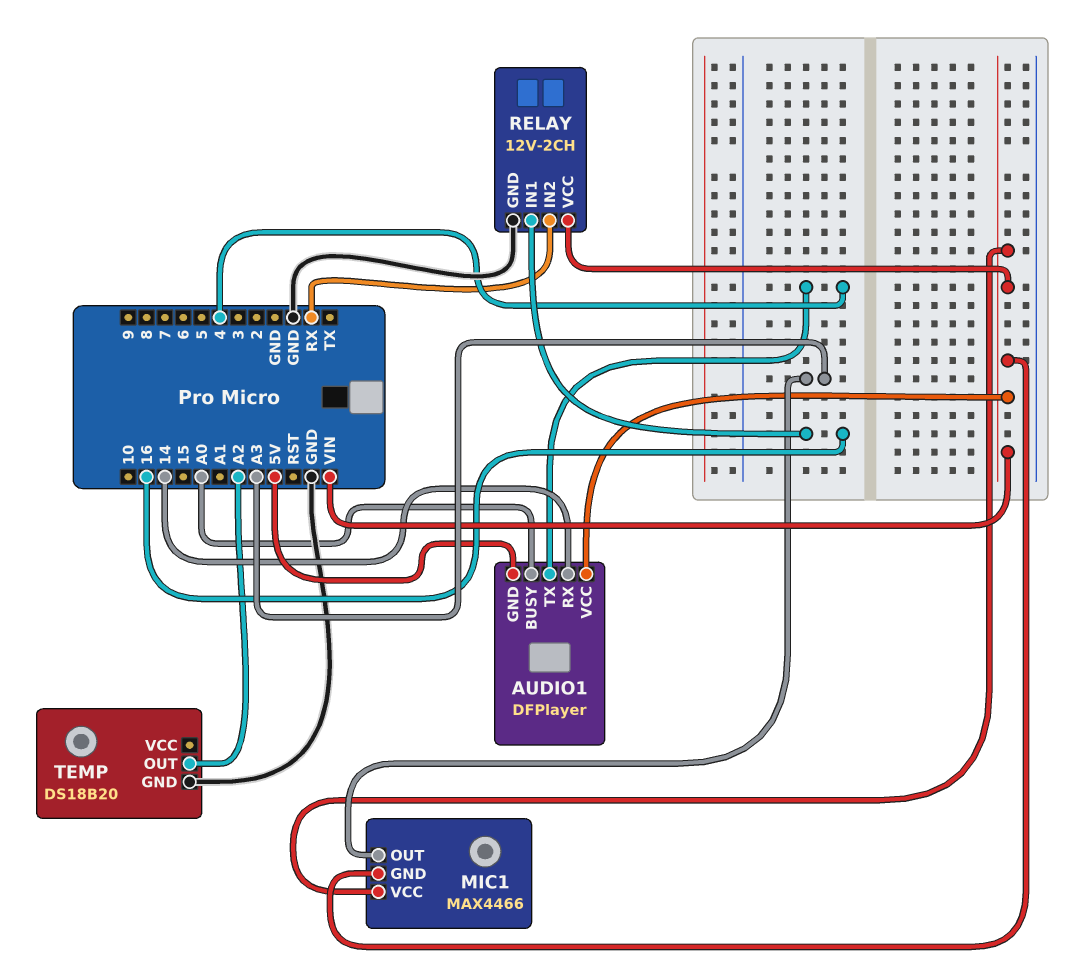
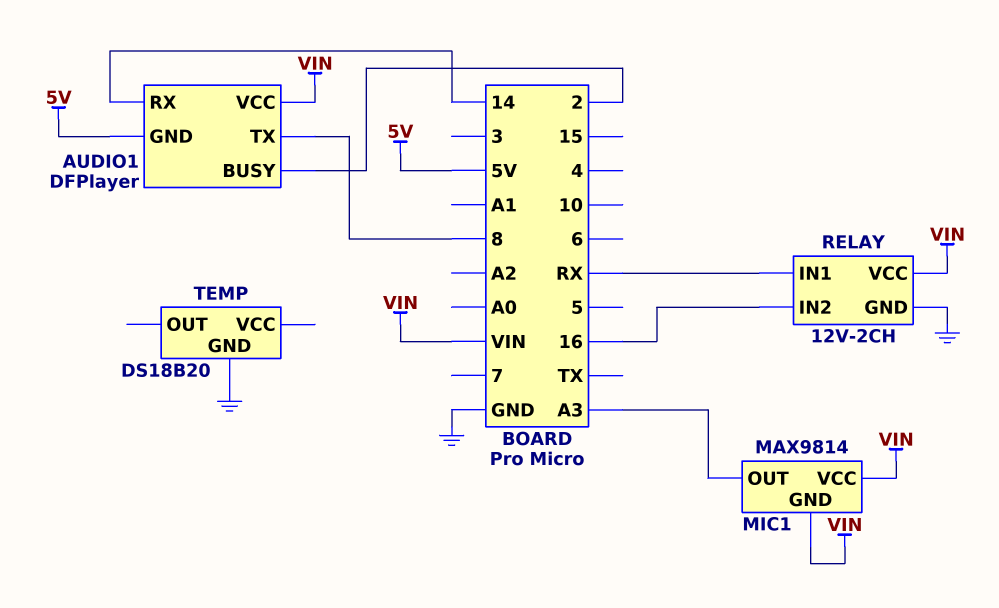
AUDIO1 pin BUSY: A0 -> 2
AUDIO1 pin TX: 4 -> 8
MIC1: MAX4466 -> MAX9814
RELAY pin IN1: 16 -> RX
RELAY pin IN2: RX -> 16
TEMP pin OUT: A2 -> none

